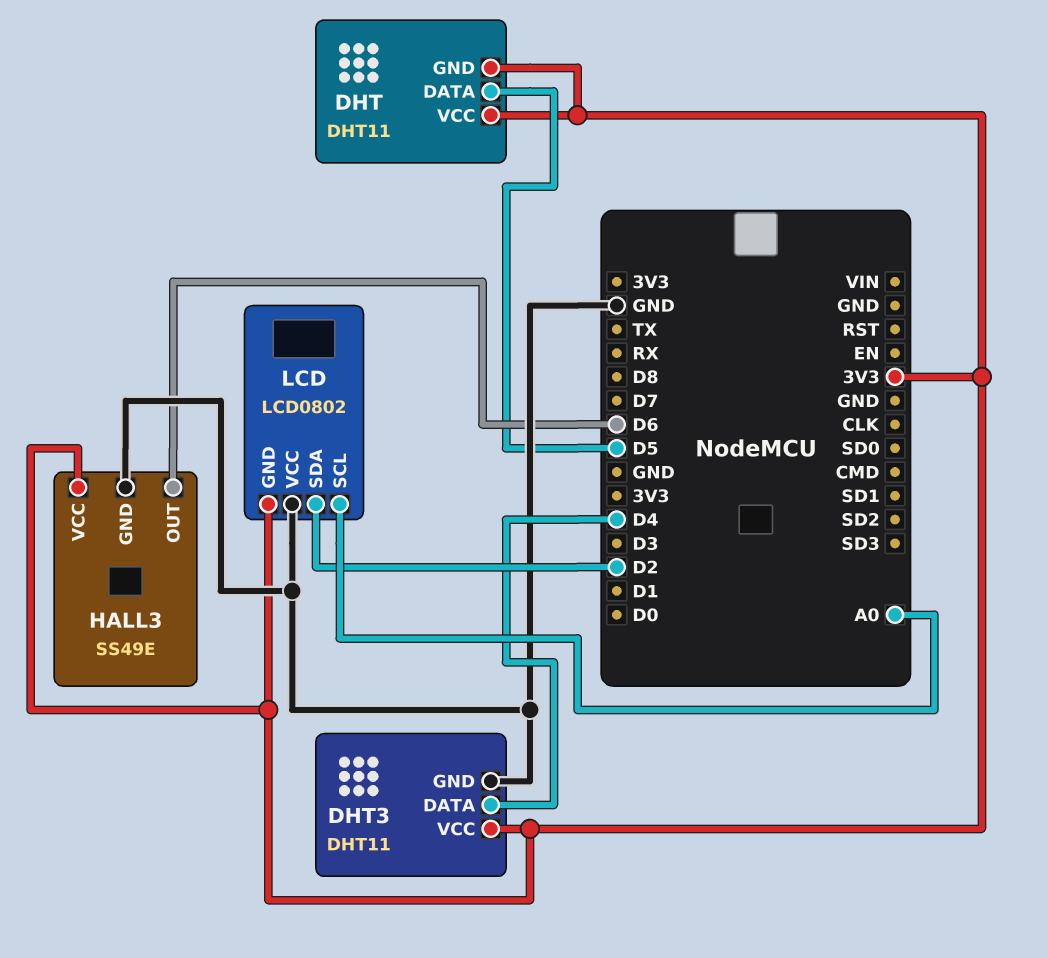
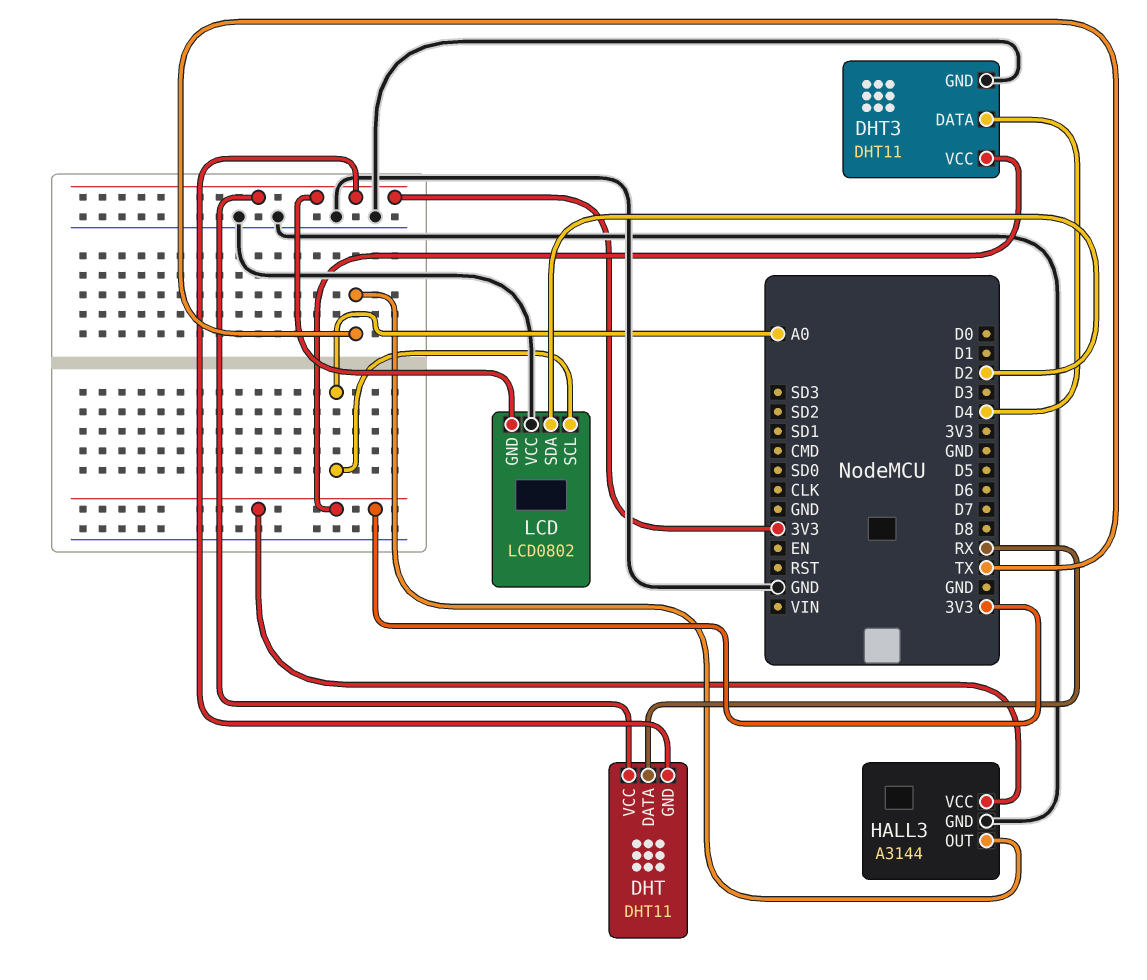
DHT pin DATA: D5 -> RX
HALL3: SS49E -> A3144
HALL3 pin OUT: D6 -> TX

